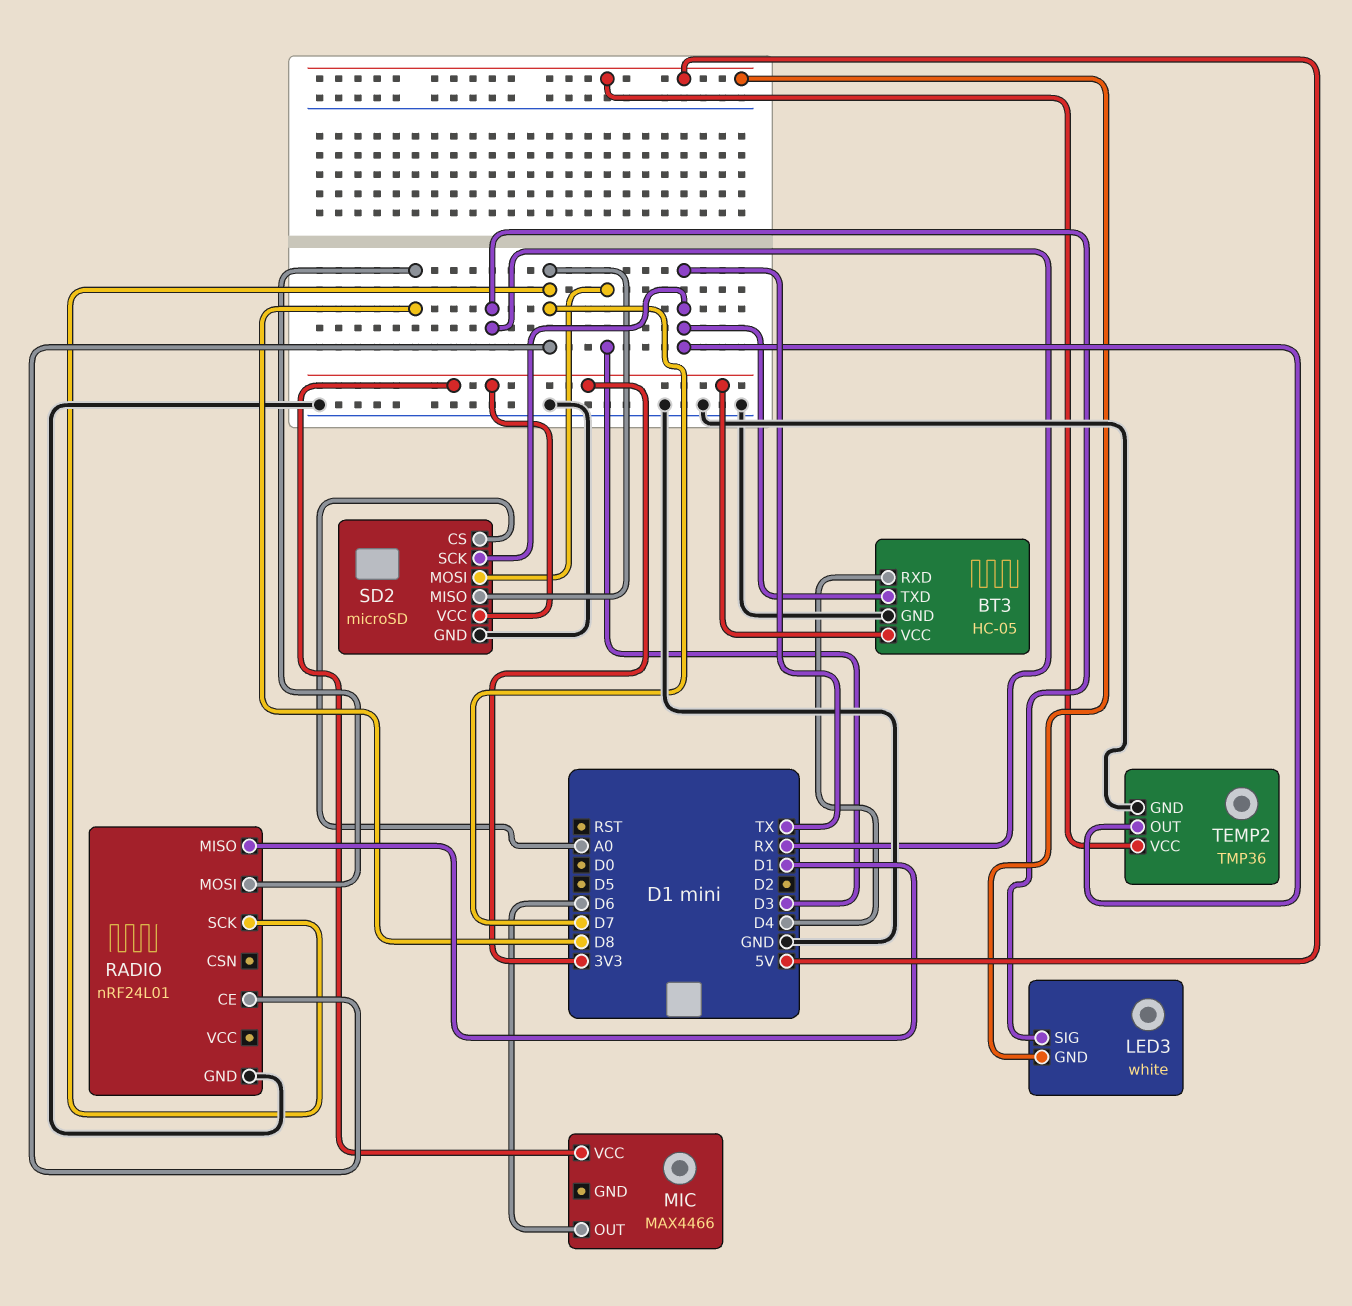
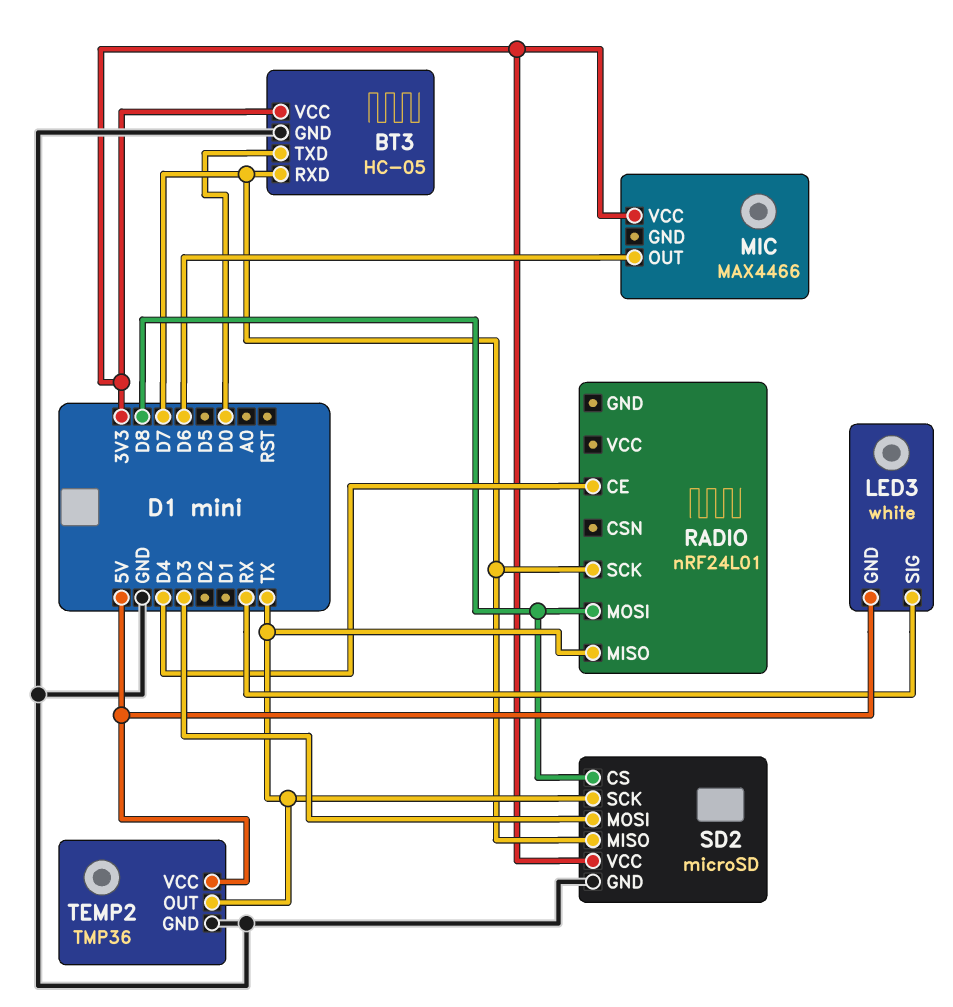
BT3 pin RXD: D4 -> D7
BT3 pin TXD: TX -> D0
RADIO pin CE: D7 -> D4
RADIO pin GND: GND -> none
RADIO pin MISO: D1 -> TX
SD2 pin CS: A0 -> D8

